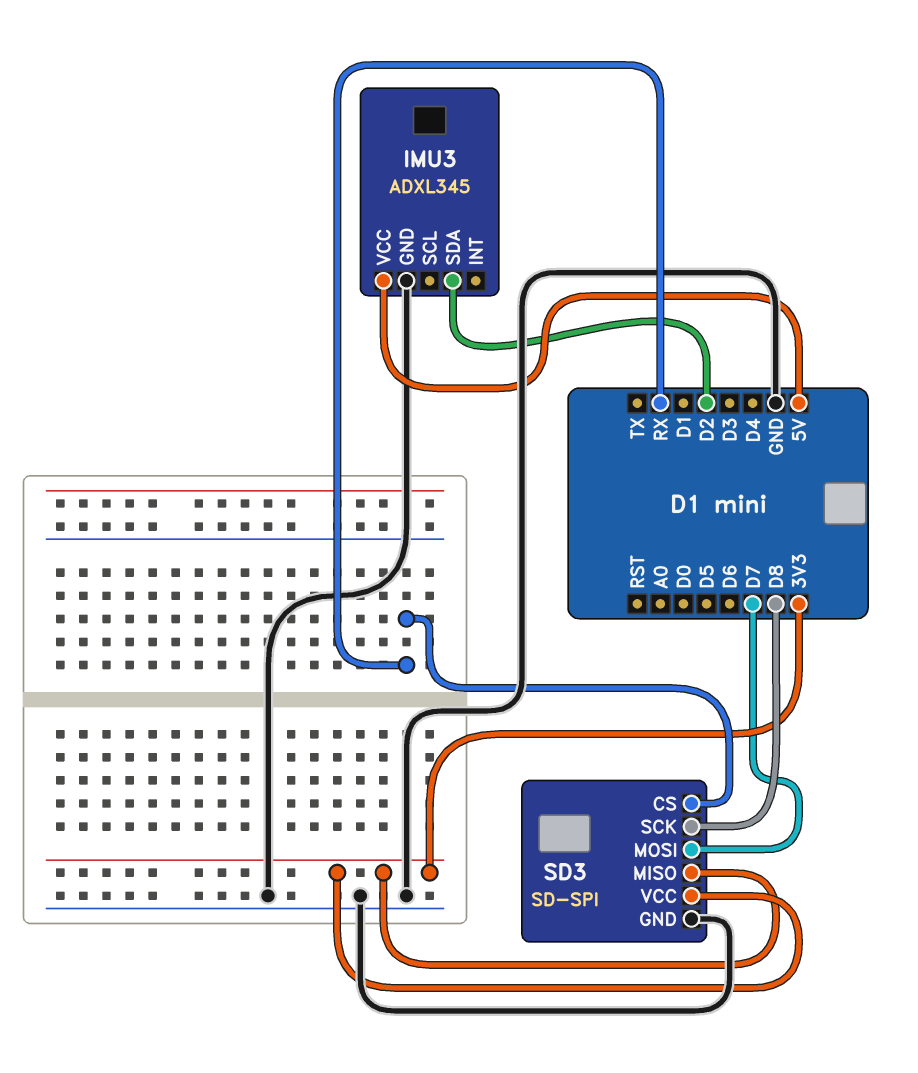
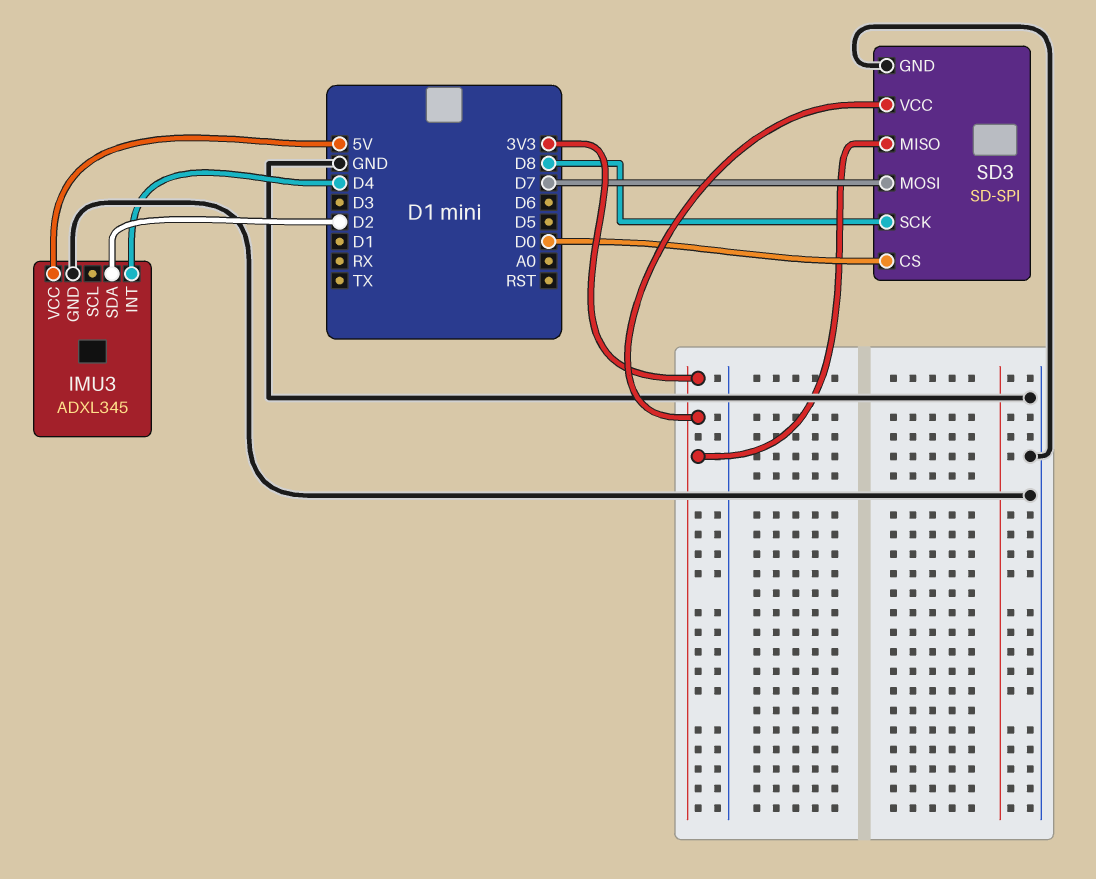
IMU3 pin INT: none -> D4
SD3 pin CS: RX -> D0

